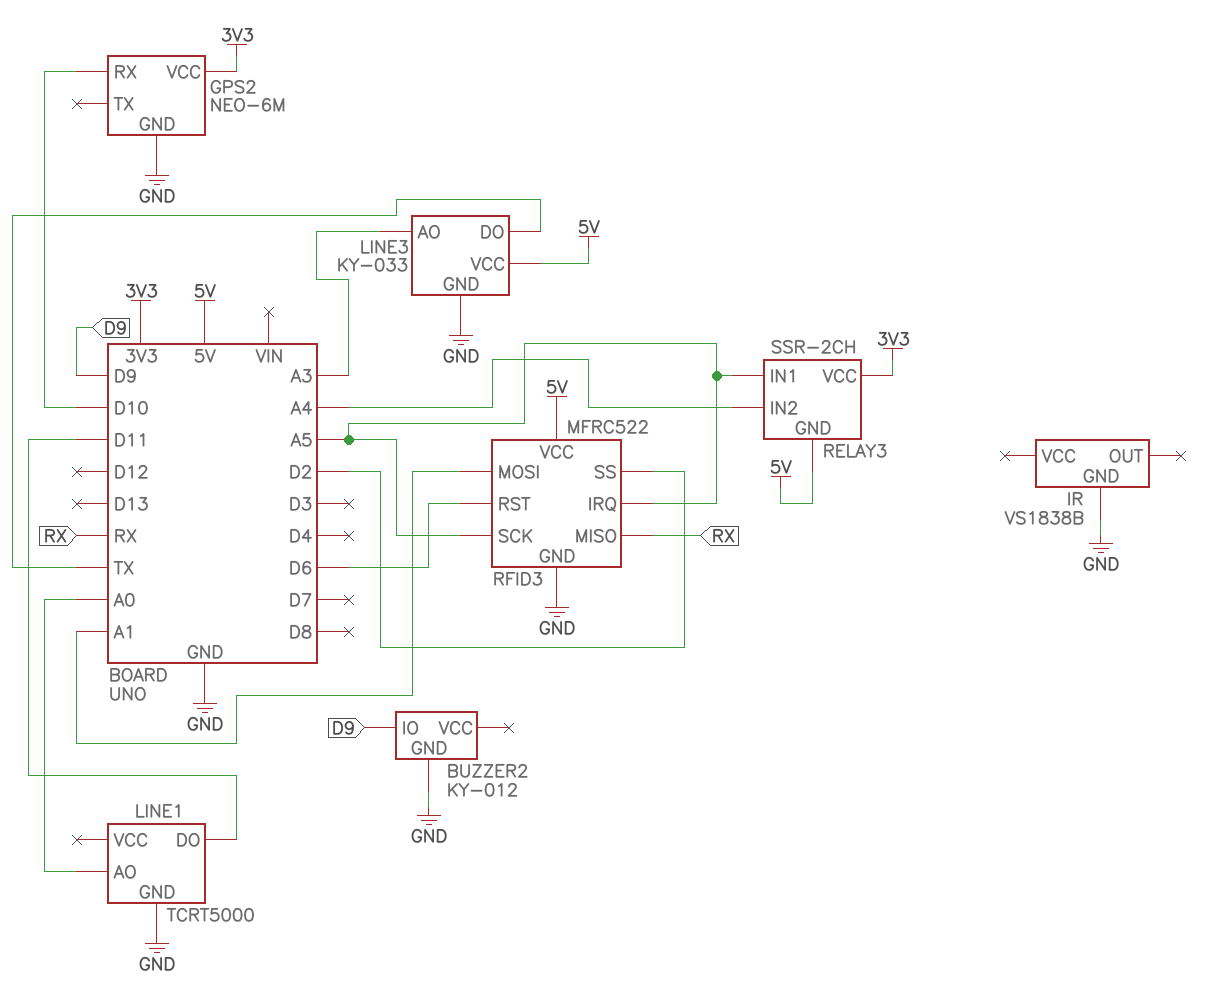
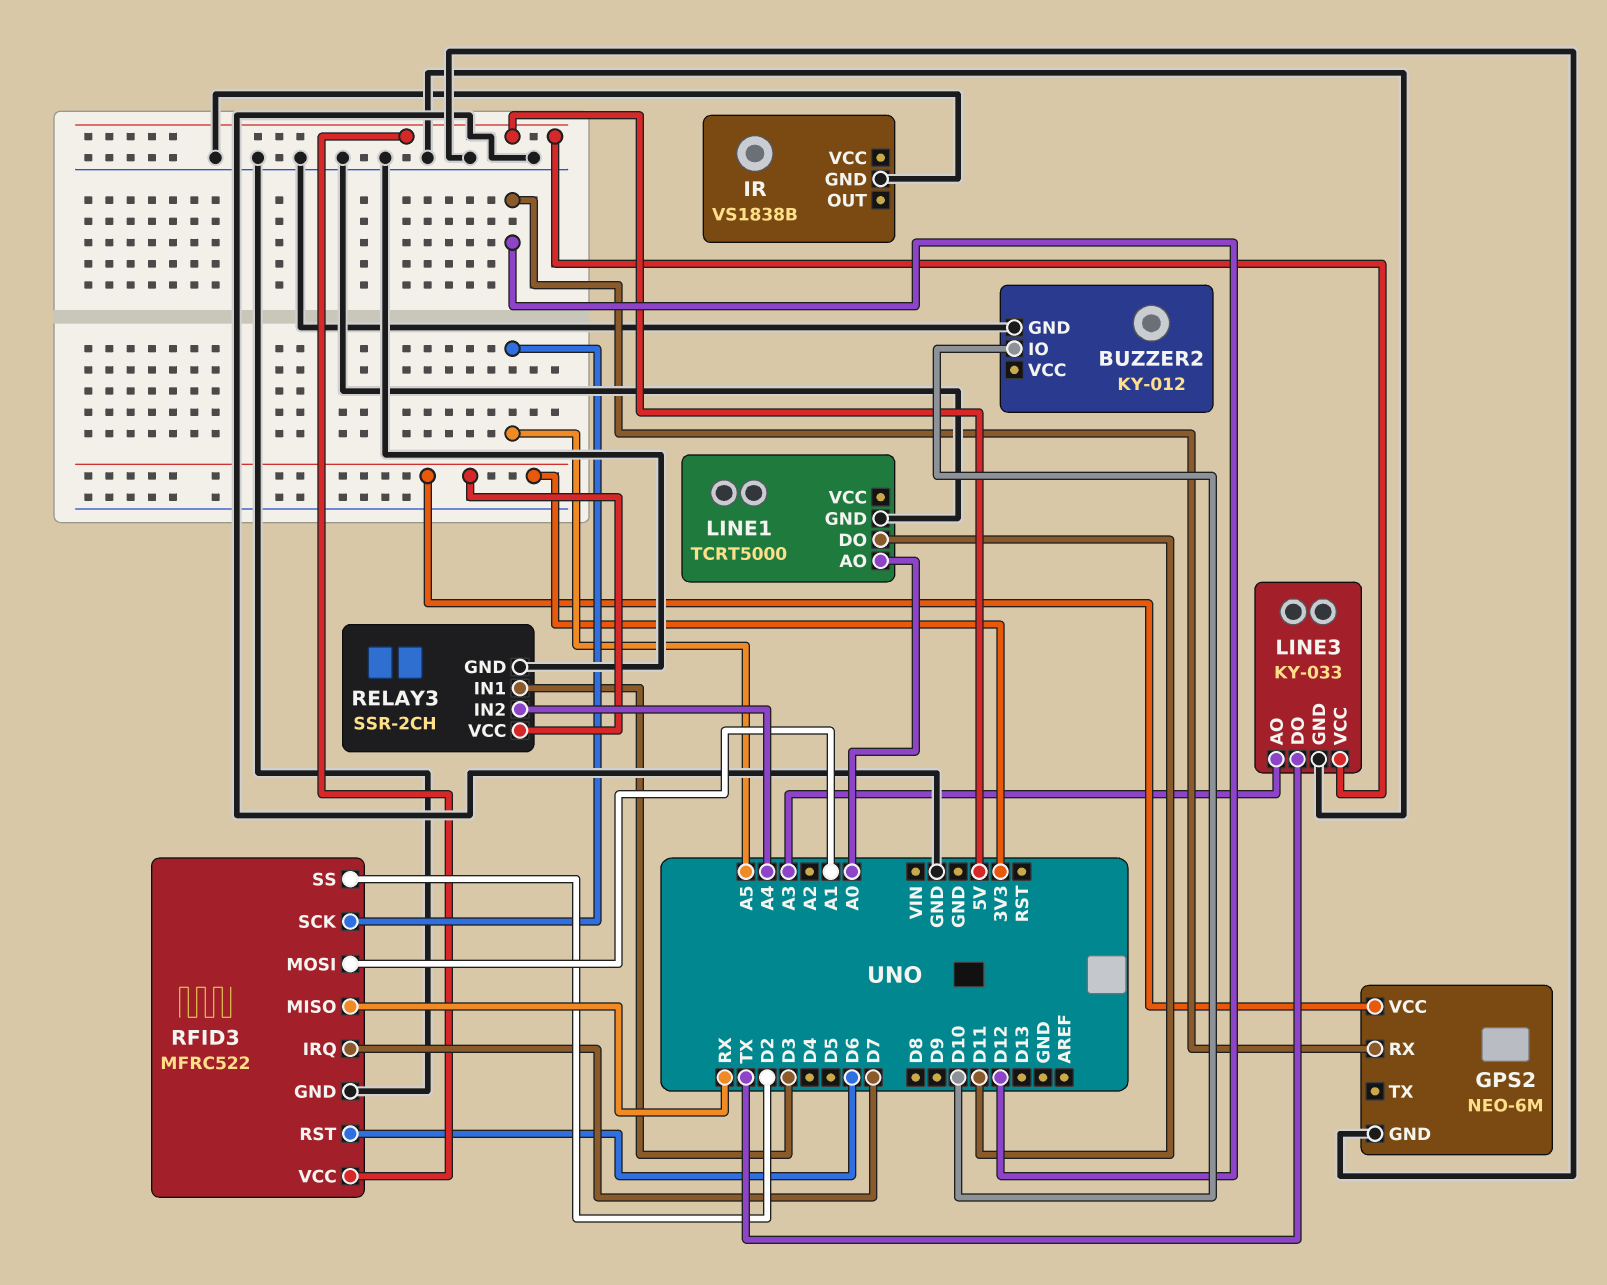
BUZZER2 pin IO: D9 -> D10
GPS2 pin RX: D10 -> D12
RELAY3 pin GND: 5V -> GND
RELAY3 pin IN1: A5 -> D3
RFID3 pin IRQ: A5 -> D7

